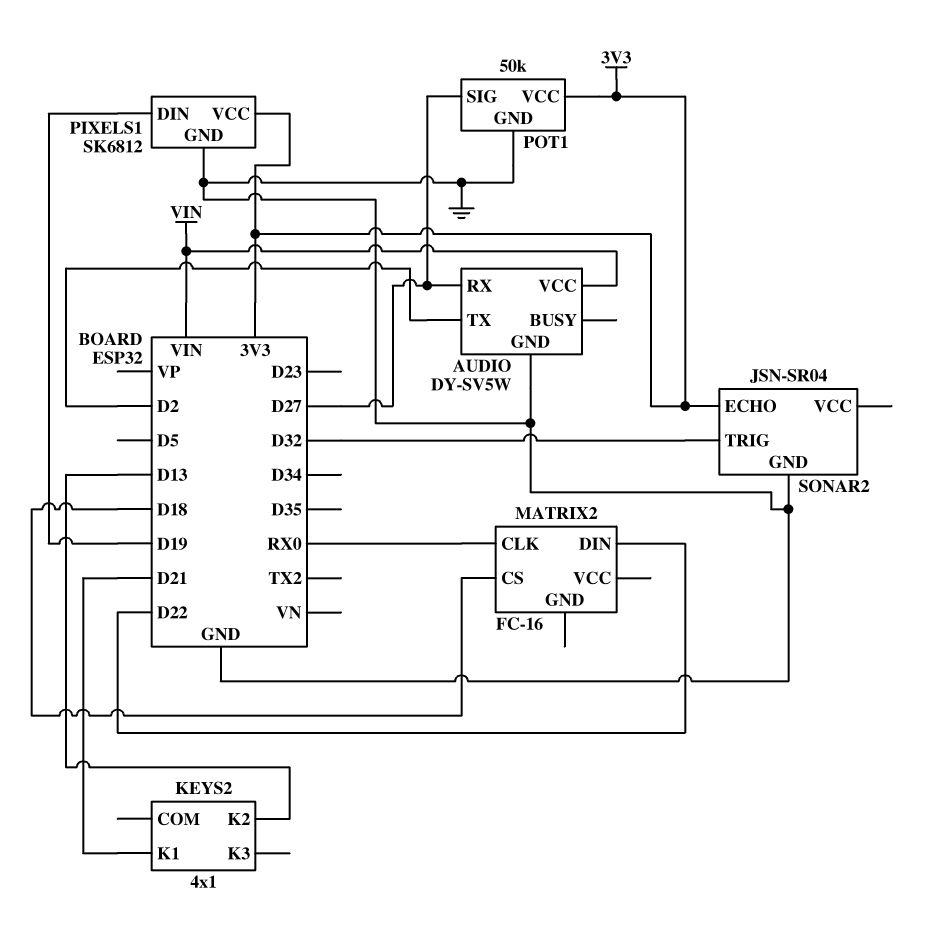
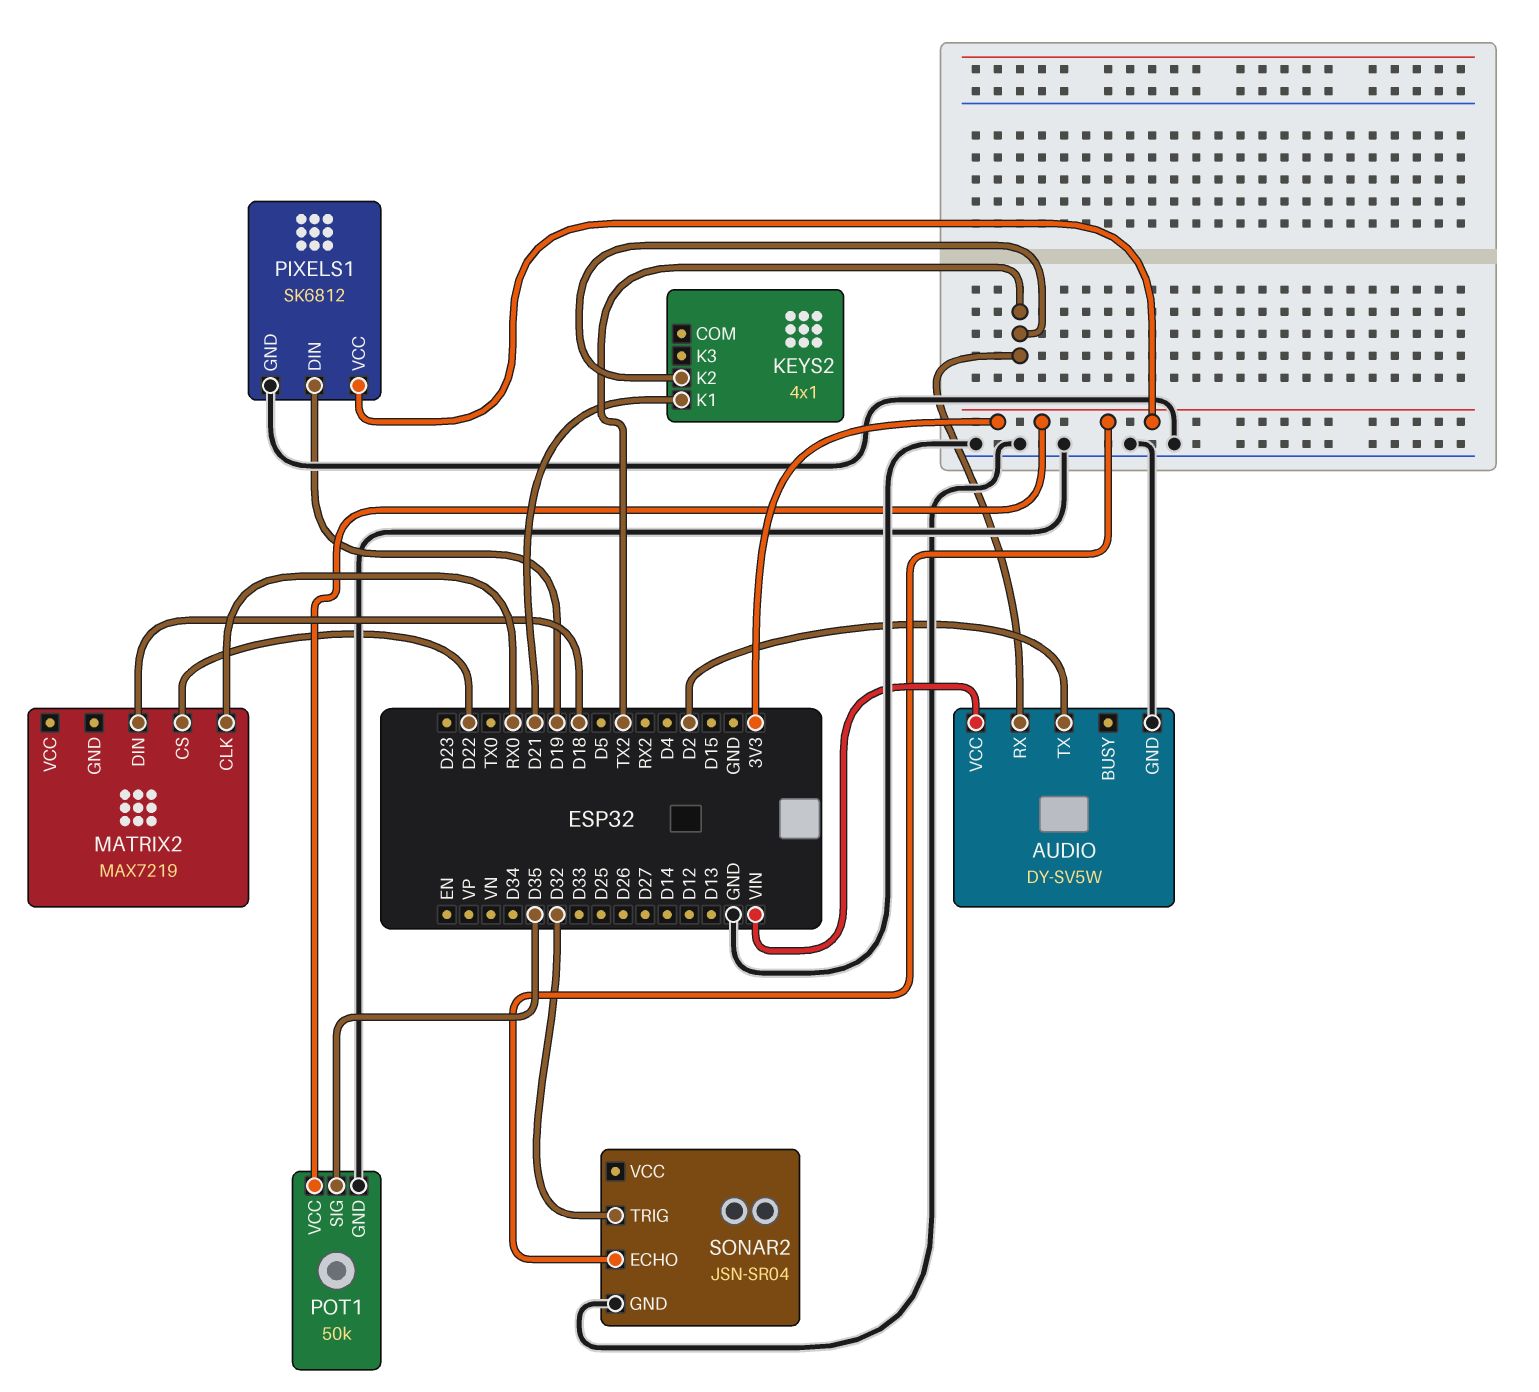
AUDIO pin RX: D27 -> TX2
KEYS2 pin K2: D13 -> TX2
MATRIX2: FC-16 -> MAX7219
MATRIX2 pin CS: D18 -> D22
MATRIX2 pin DIN: D22 -> D18
POT1 pin SIG: D27 -> D35

